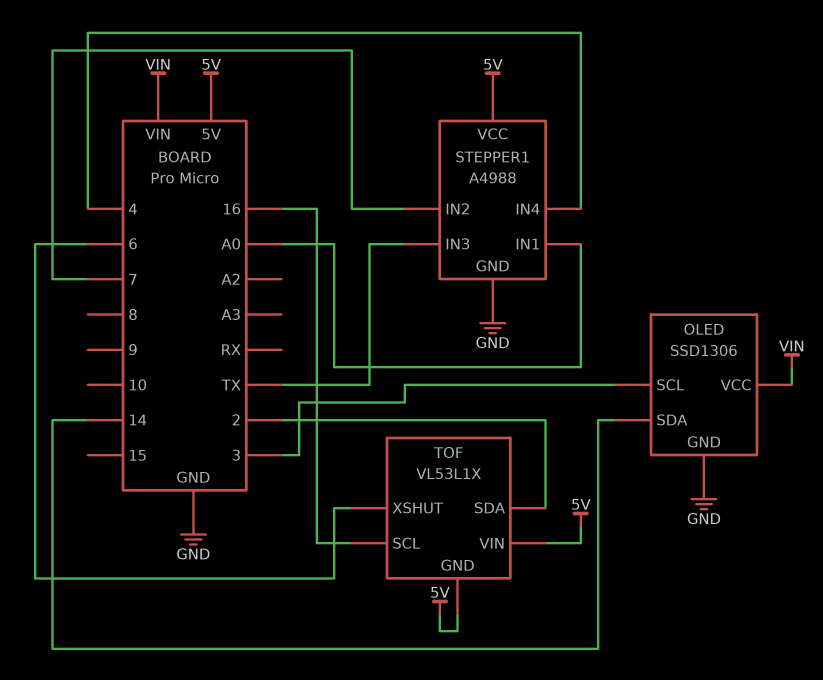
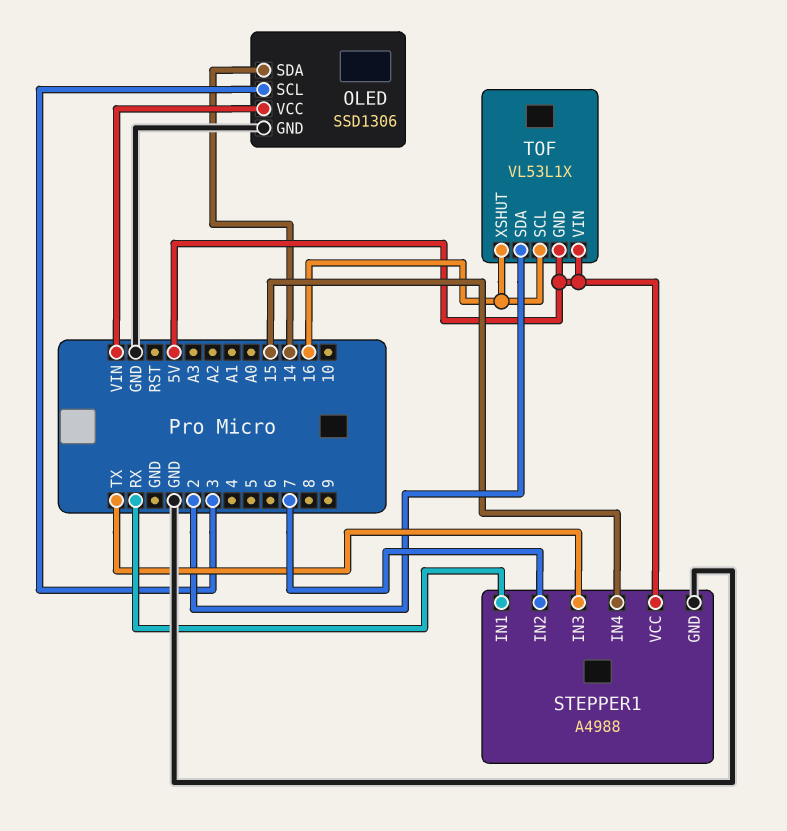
STEPPER1 pin IN1: A0 -> RX
STEPPER1 pin IN4: 4 -> 15
TOF pin XSHUT: 6 -> 16

